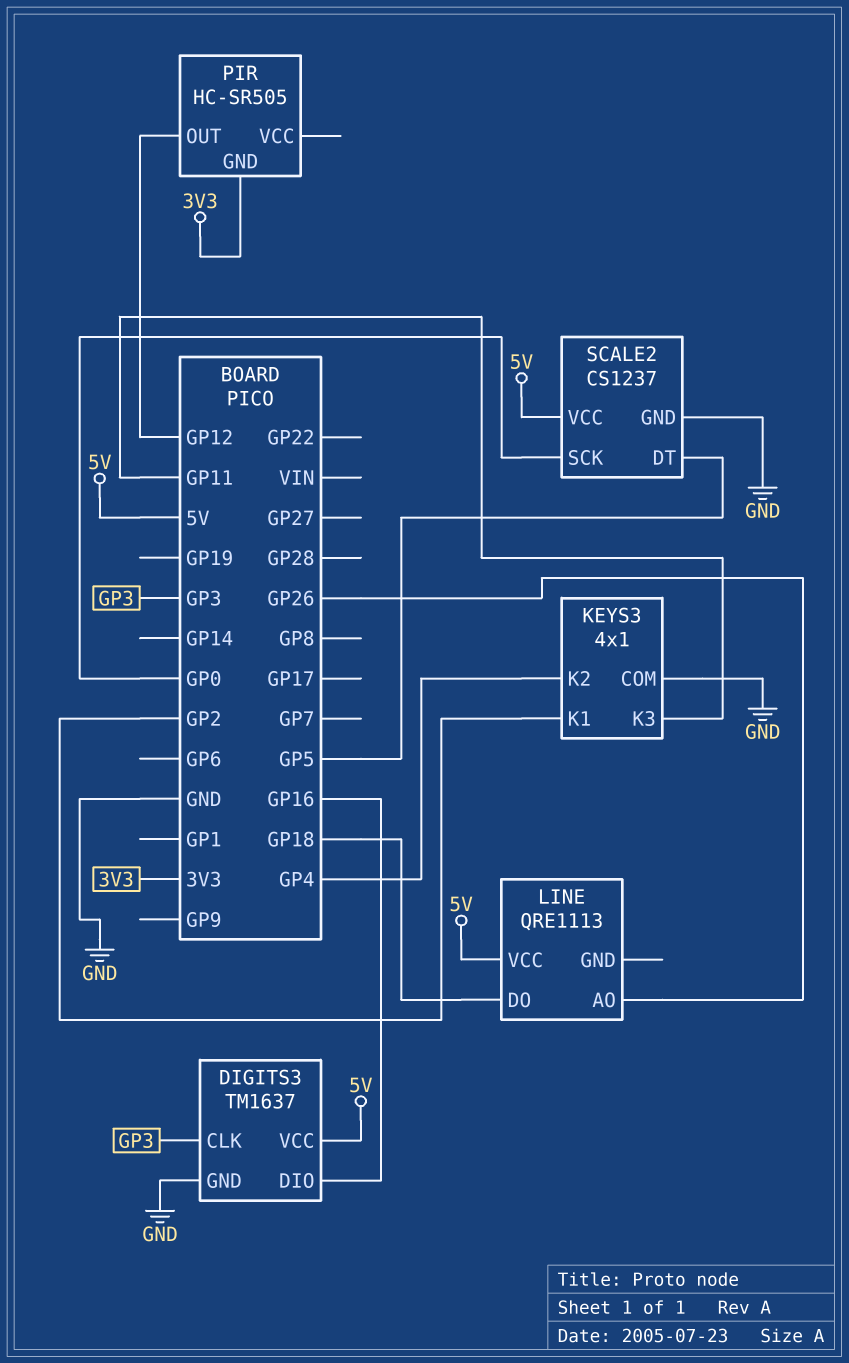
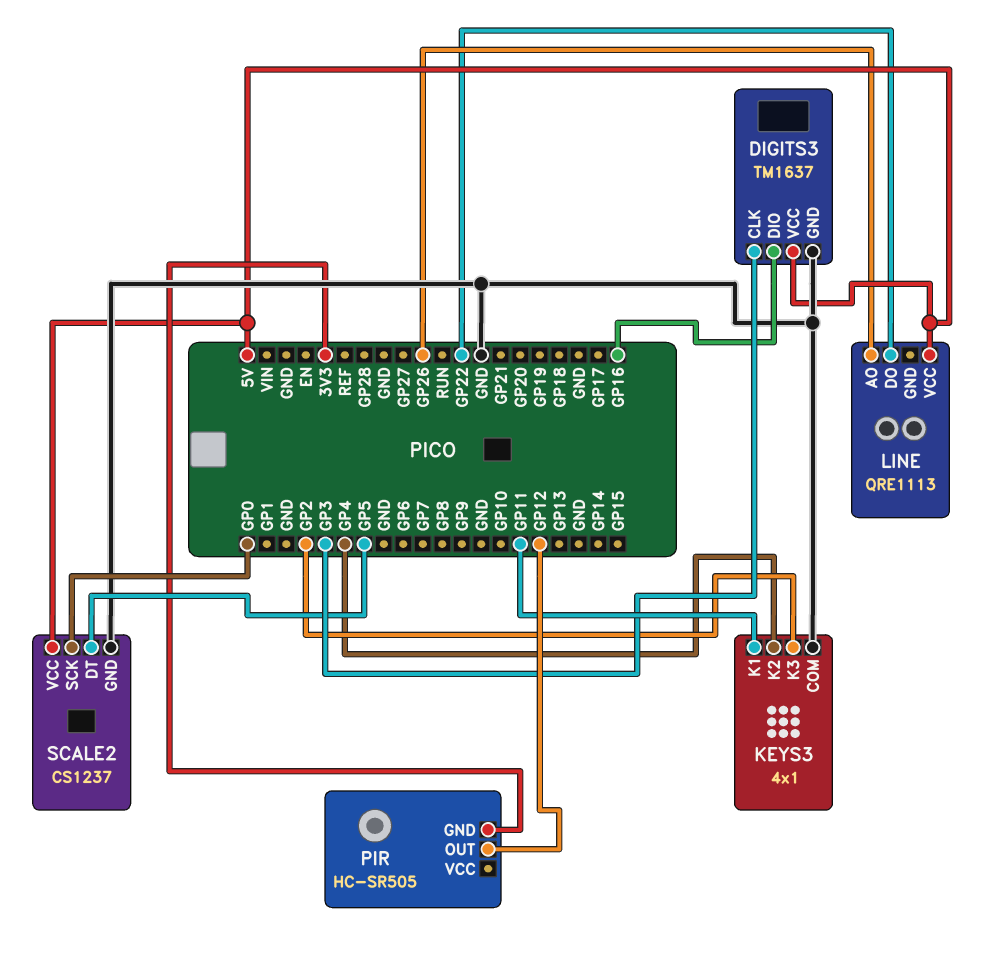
KEYS3 pin K1: GP2 -> GP11
KEYS3 pin K3: GP11 -> GP2
LINE pin DO: GP18 -> GP22

